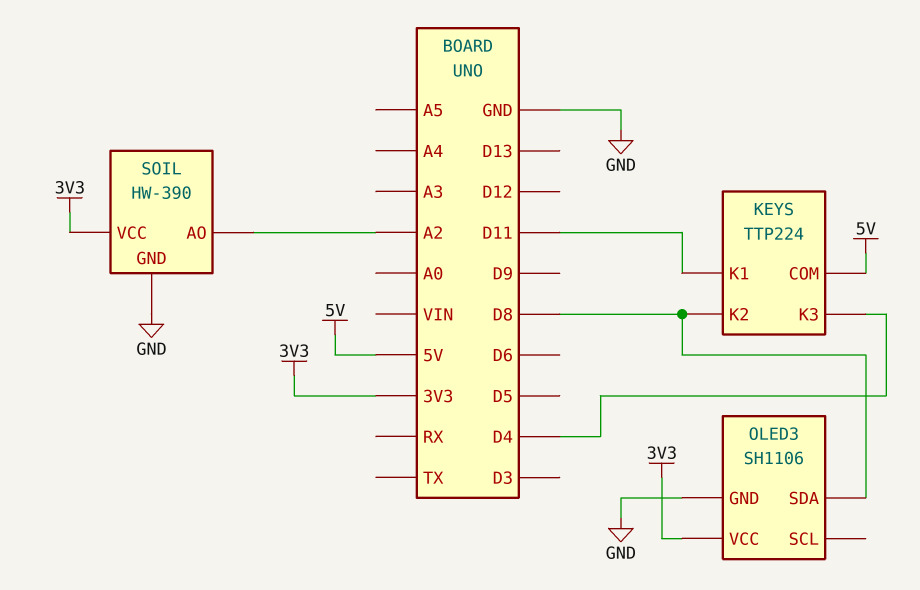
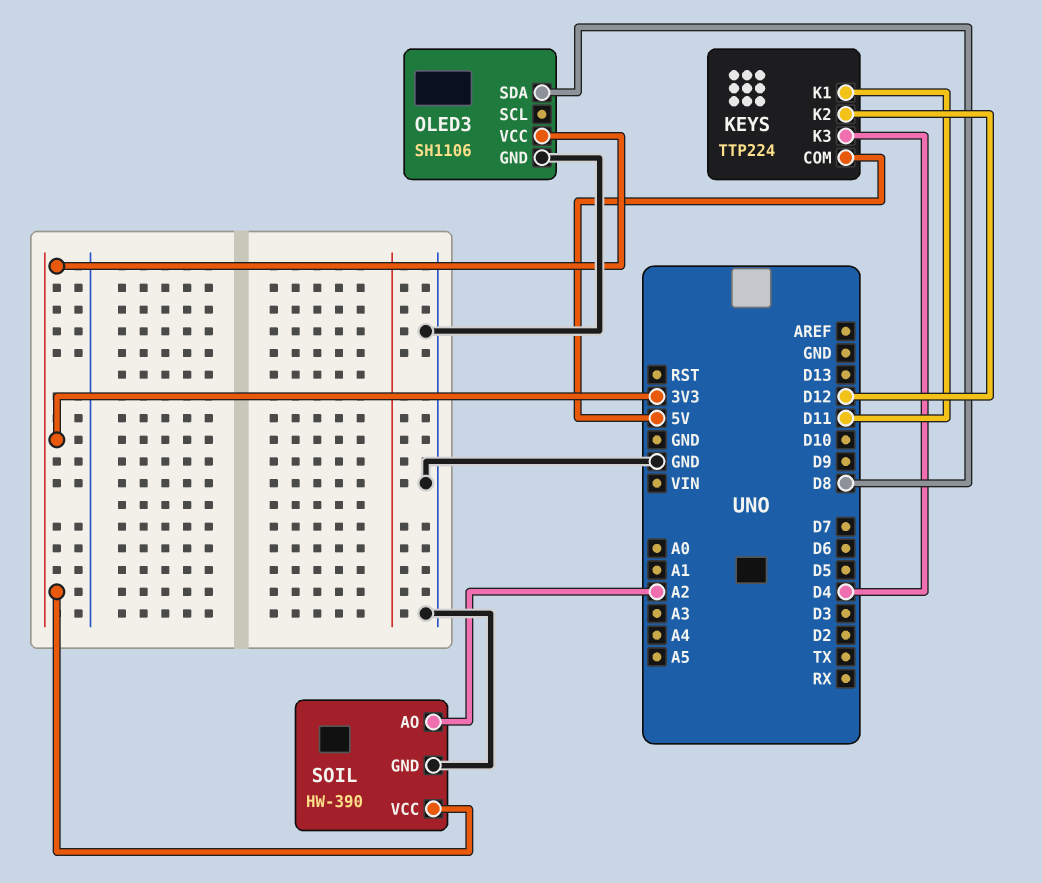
KEYS pin K2: D8 -> D12

